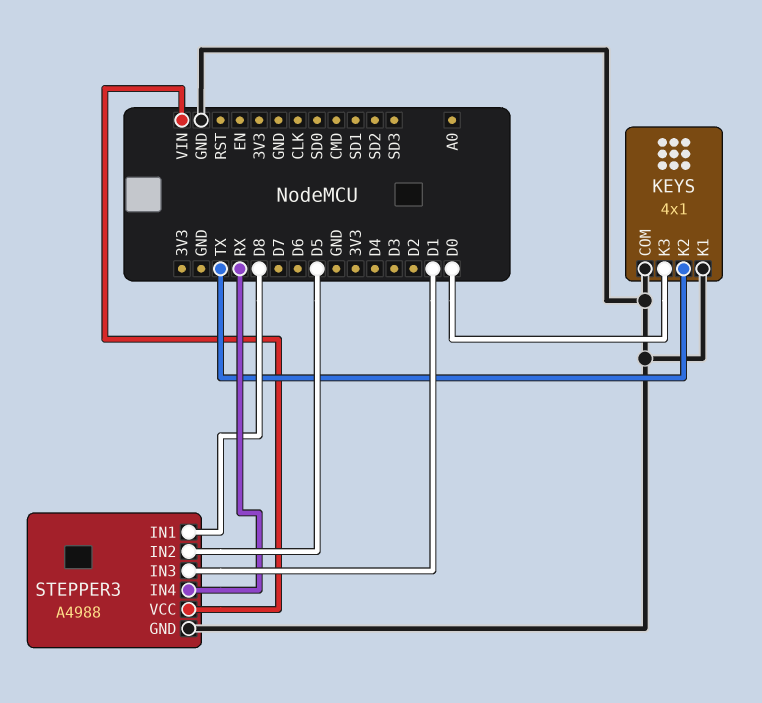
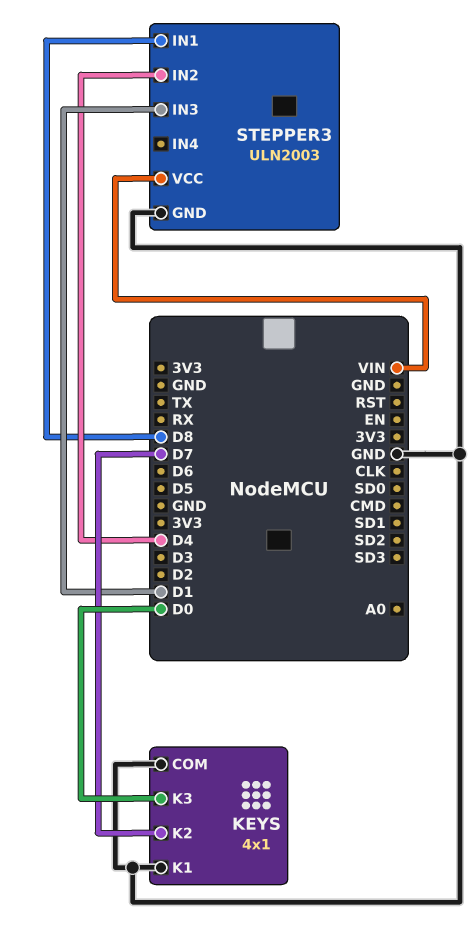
KEYS pin K2: TX -> D7
STEPPER3: A4988 -> ULN2003
STEPPER3 pin IN2: D5 -> D4
STEPPER3 pin IN4: RX -> none

